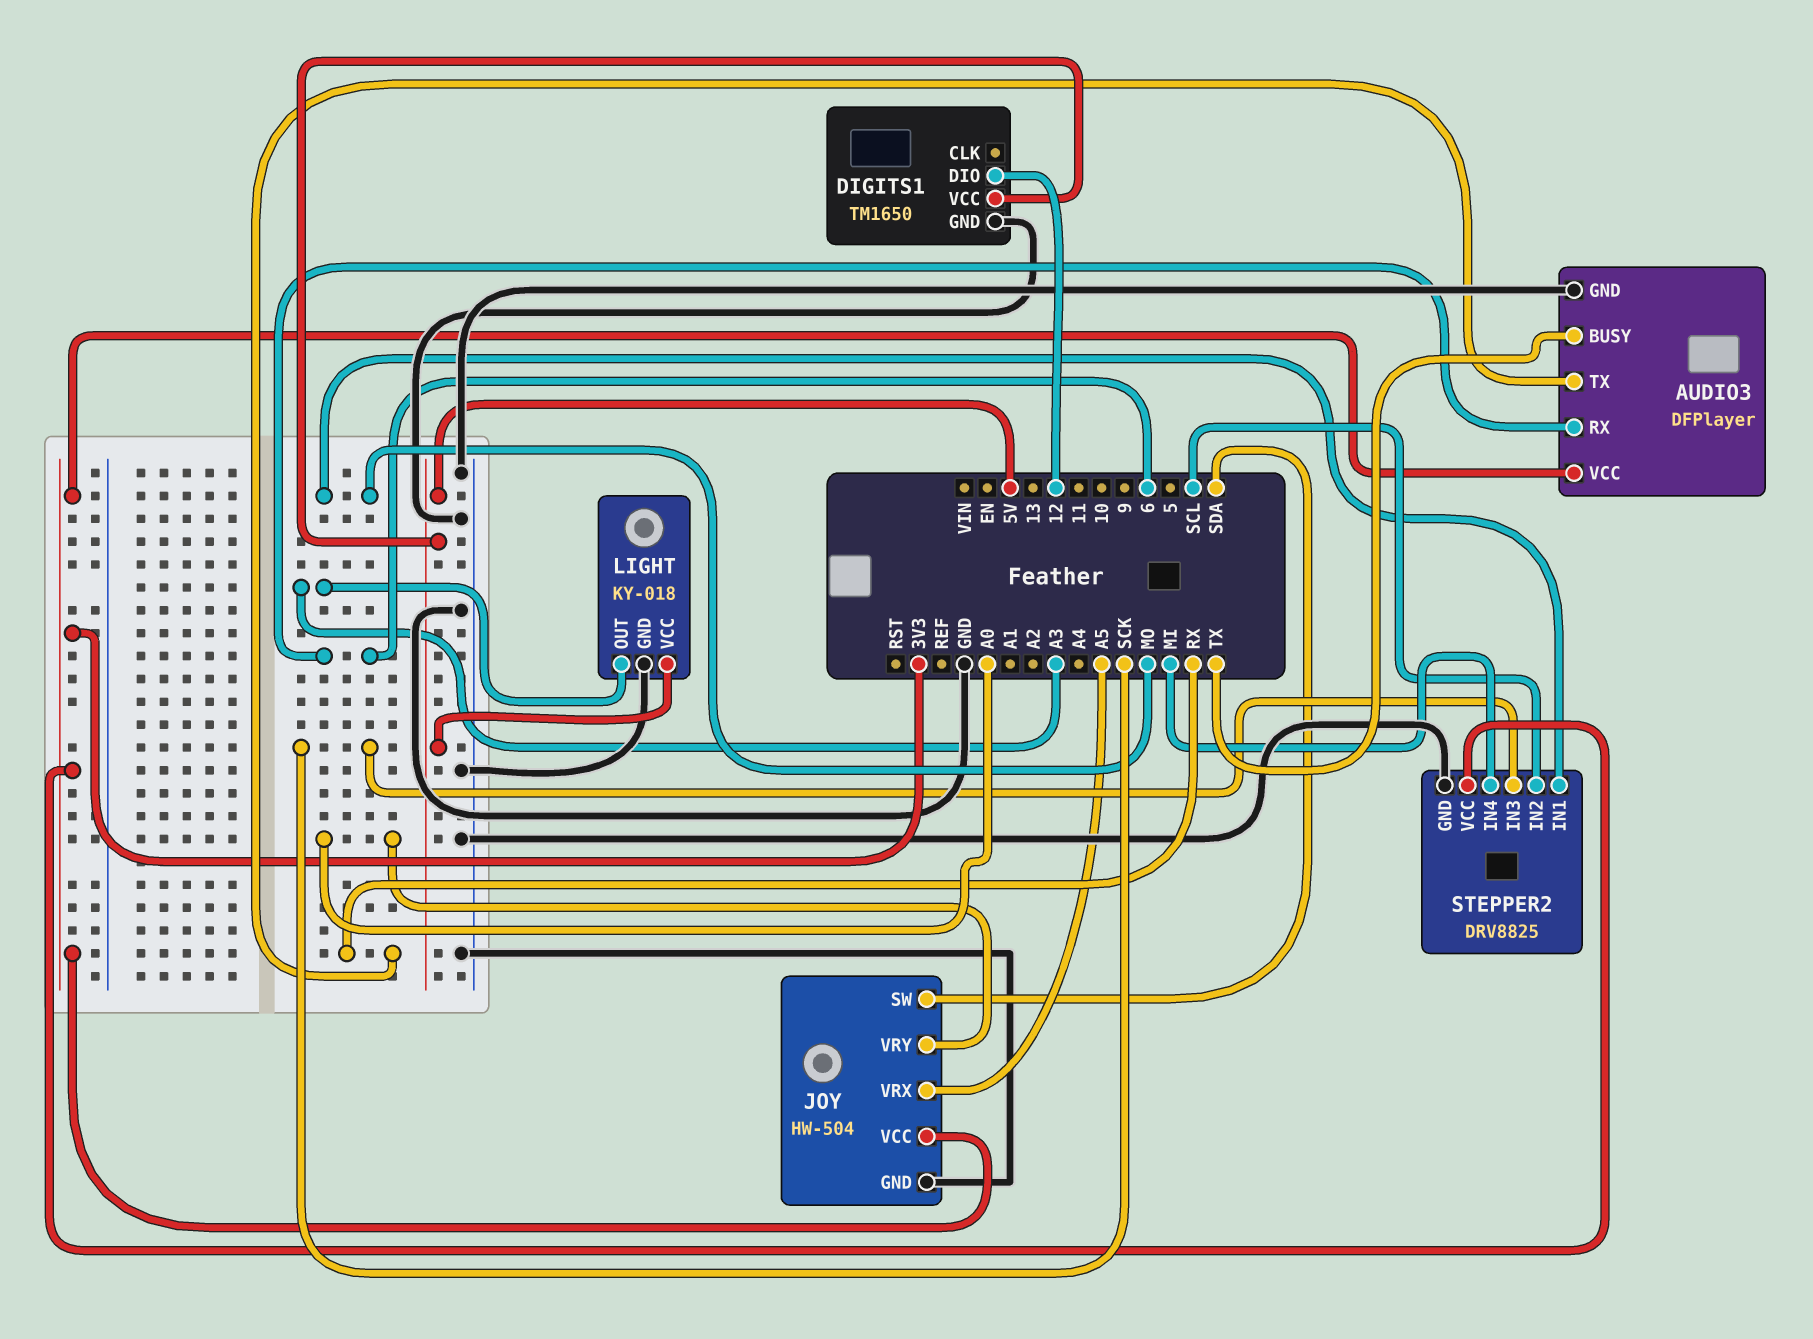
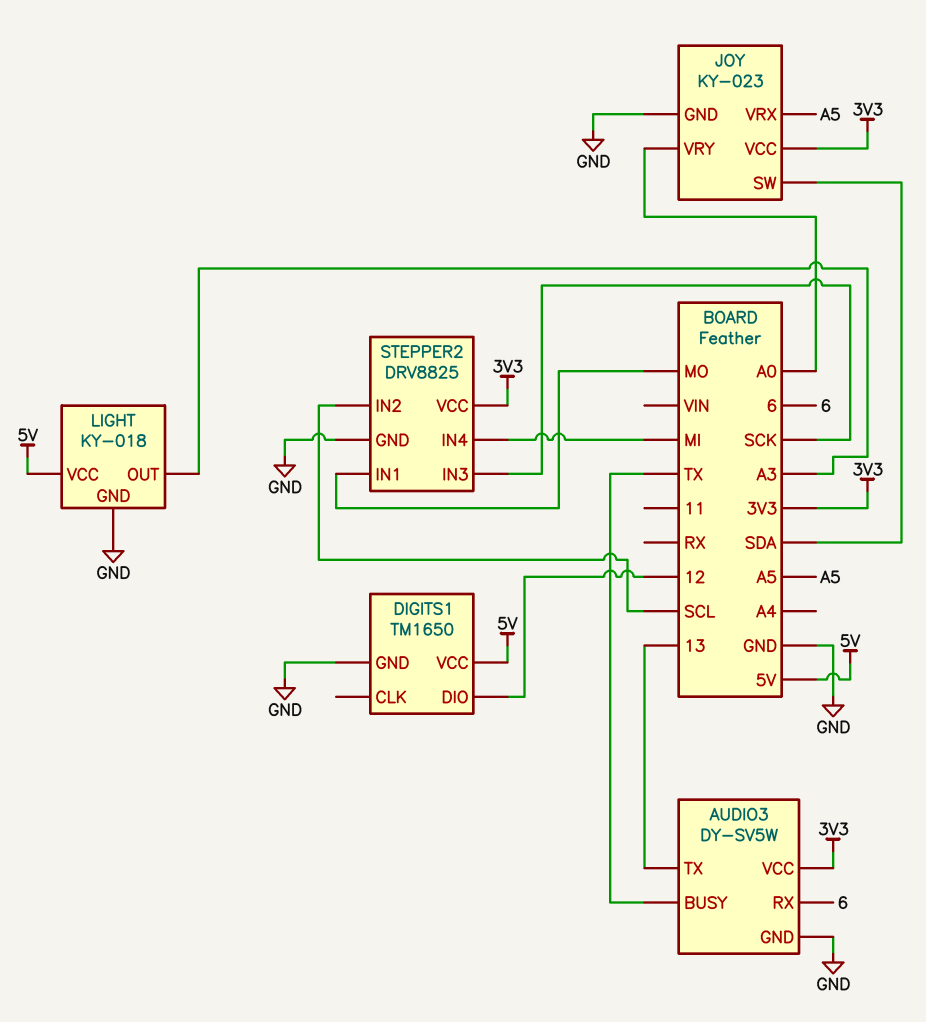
AUDIO3: DFPlayer -> DY-SV5W
AUDIO3 pin TX: RX -> 13
JOY: HW-504 -> KY-023

